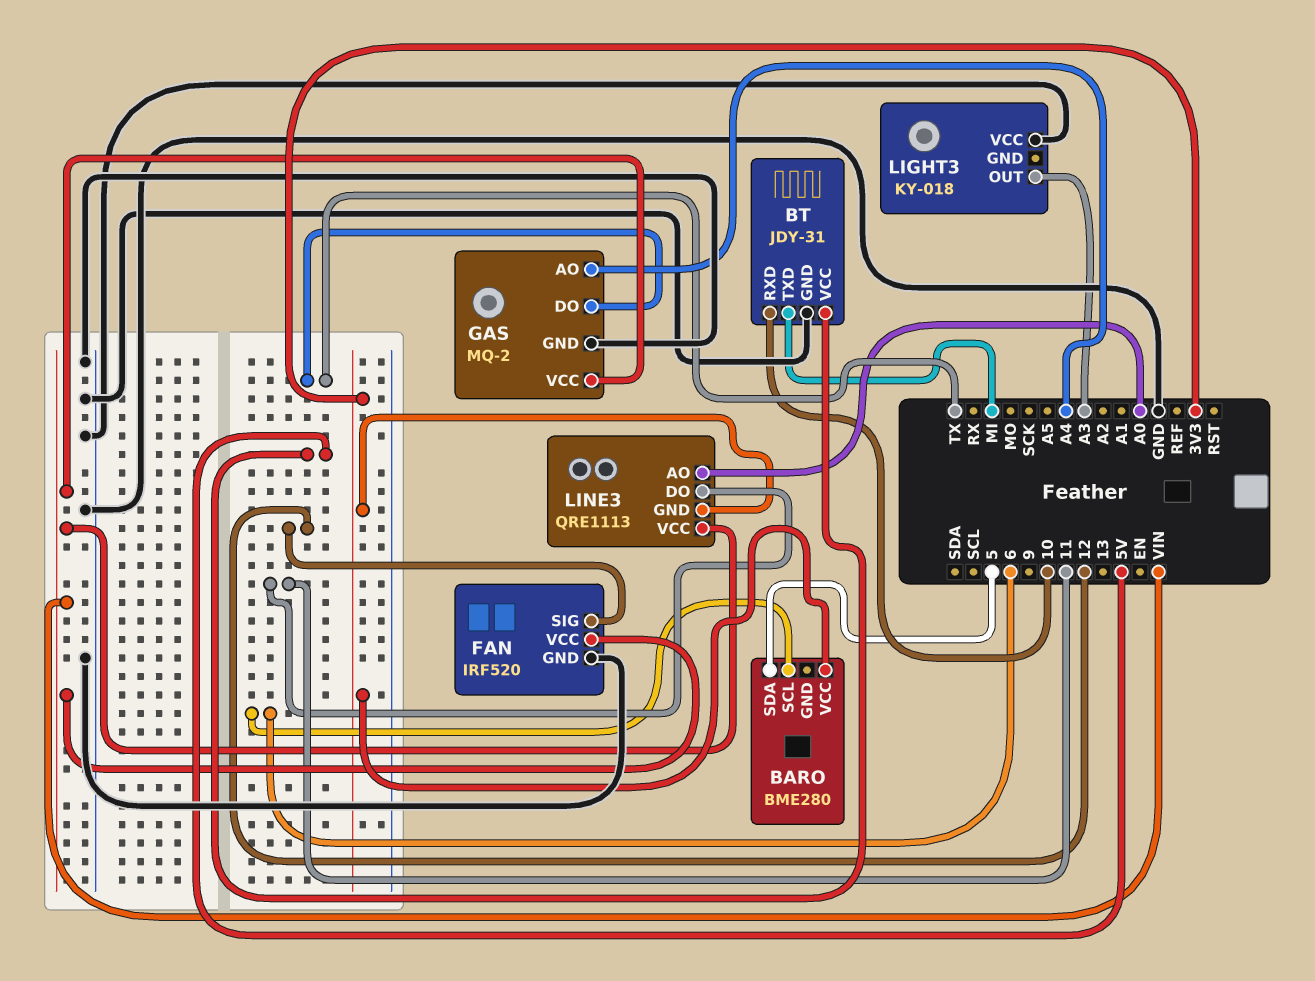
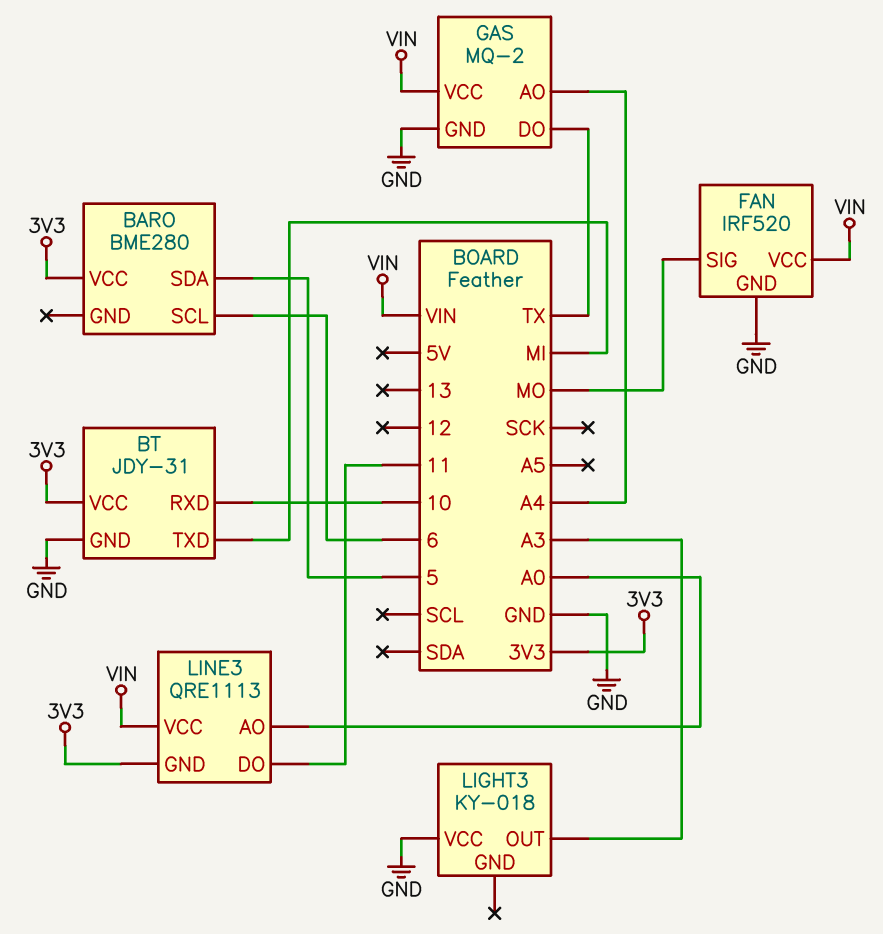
BT pin VCC: 5V -> 3V3
FAN pin SIG: 12 -> MO

